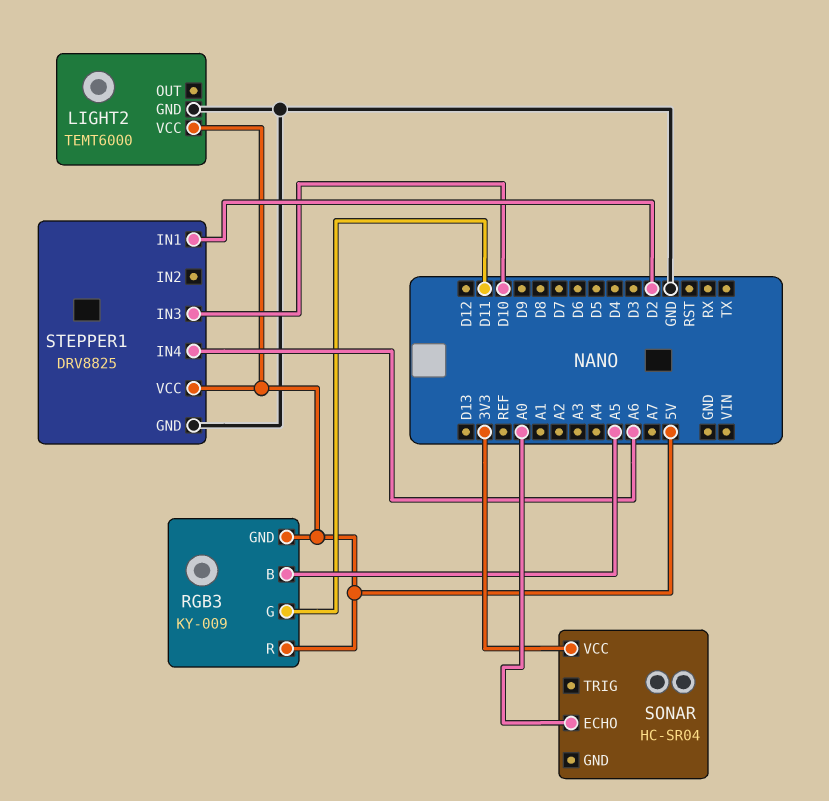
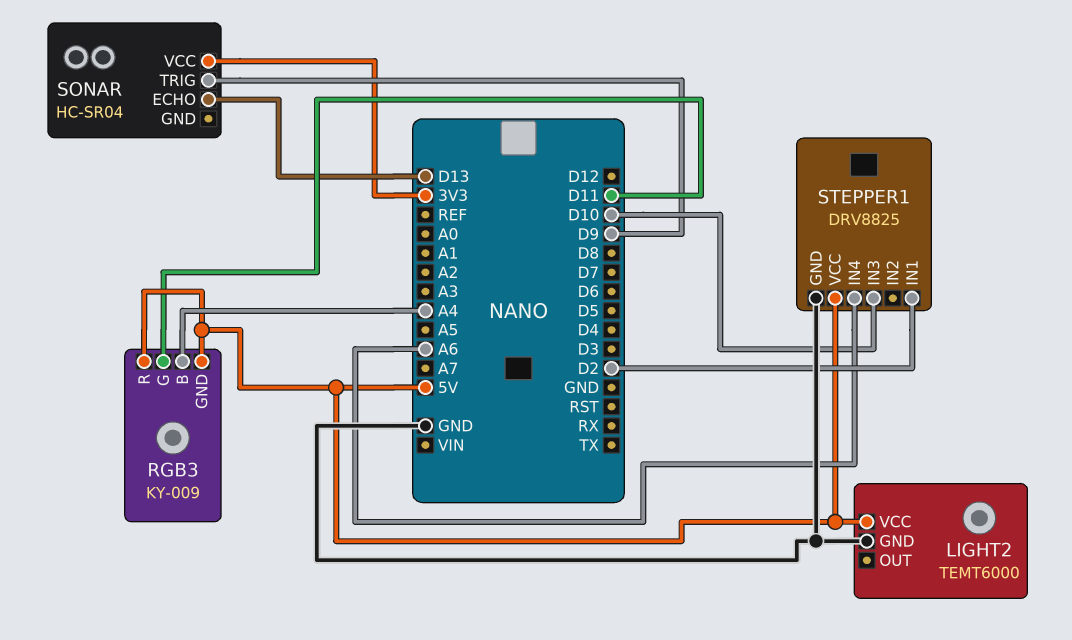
RGB3 pin B: A5 -> A4
SONAR pin ECHO: A0 -> D13
SONAR pin TRIG: none -> D9

